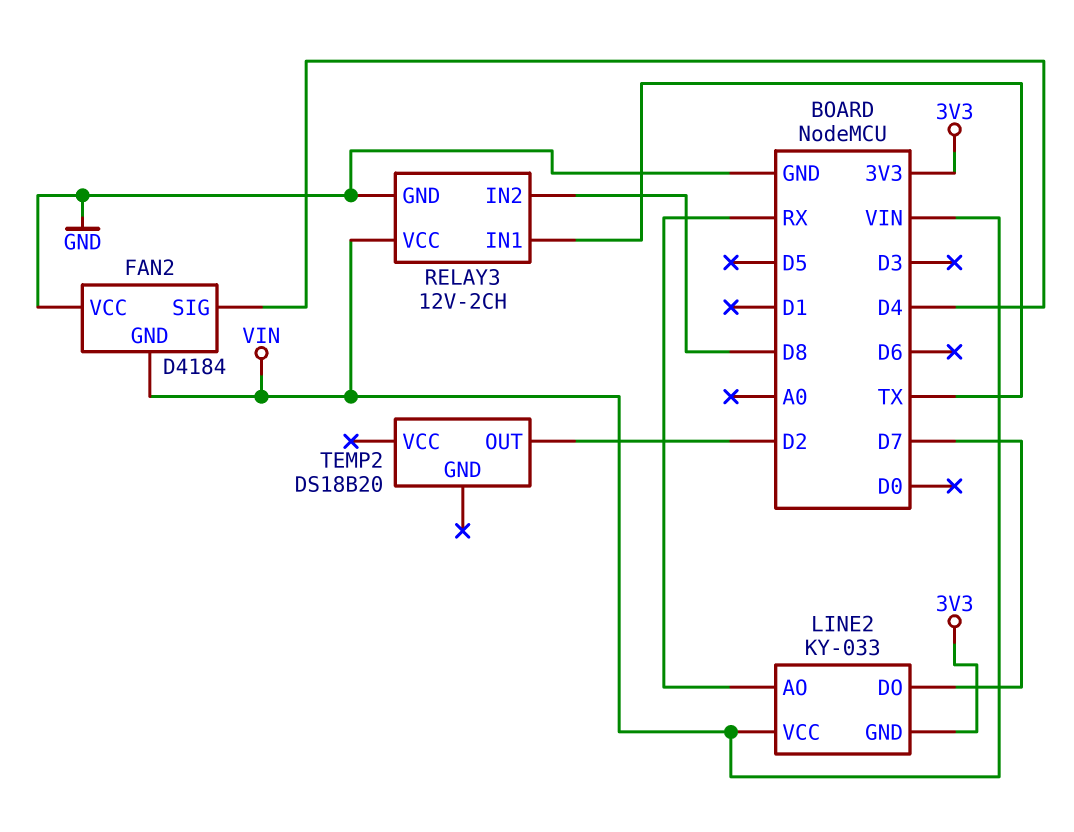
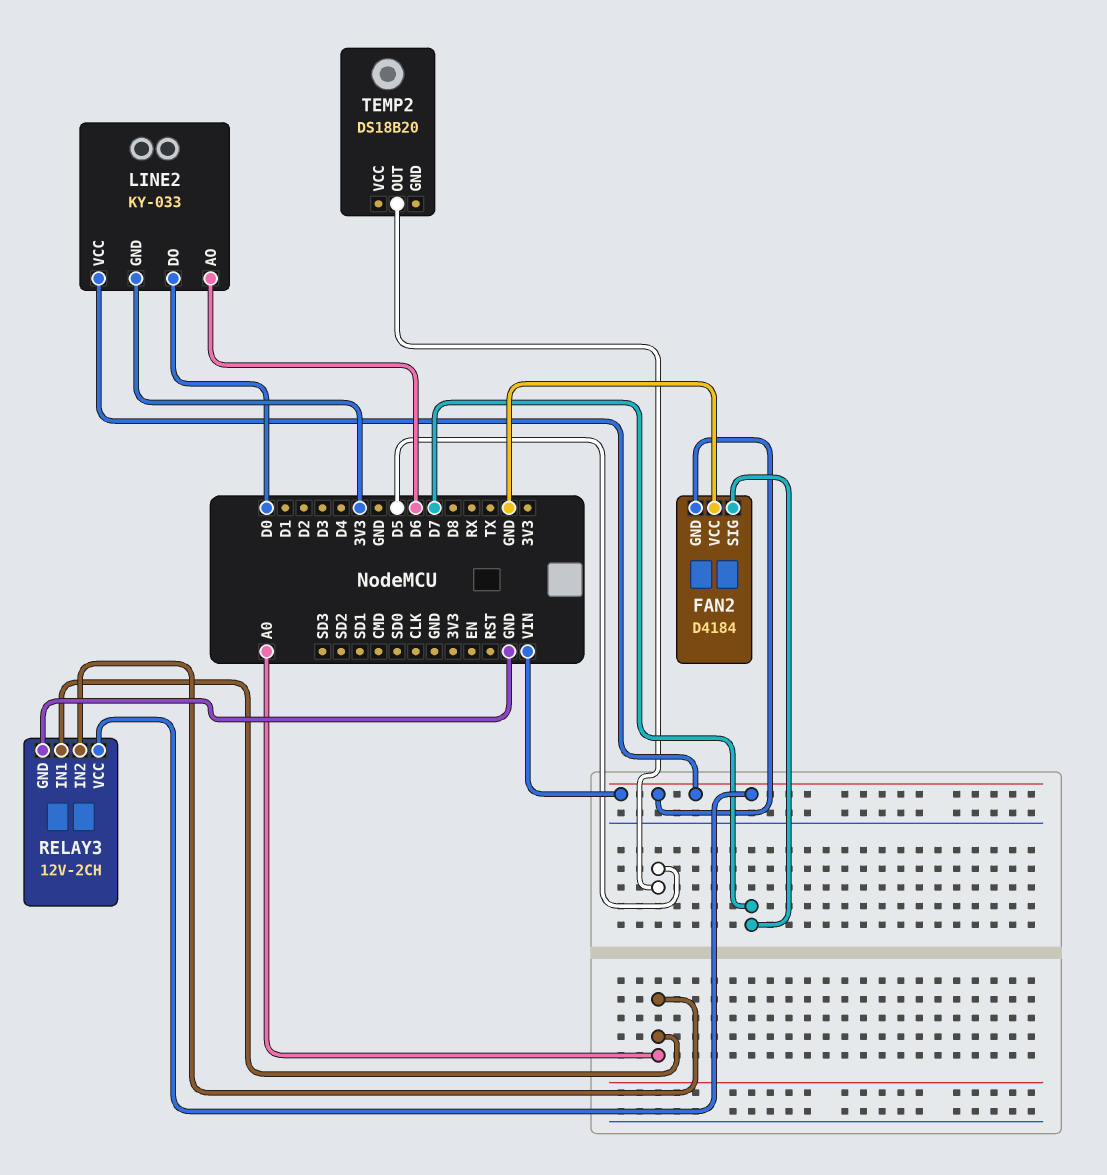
FAN2 pin SIG: D4 -> D7
LINE2 pin AO: RX -> D6
LINE2 pin DO: D7 -> D0
RELAY3 pin IN1: TX -> A0
RELAY3 pin IN2: D8 -> A0
TEMP2 pin OUT: D2 -> D5

